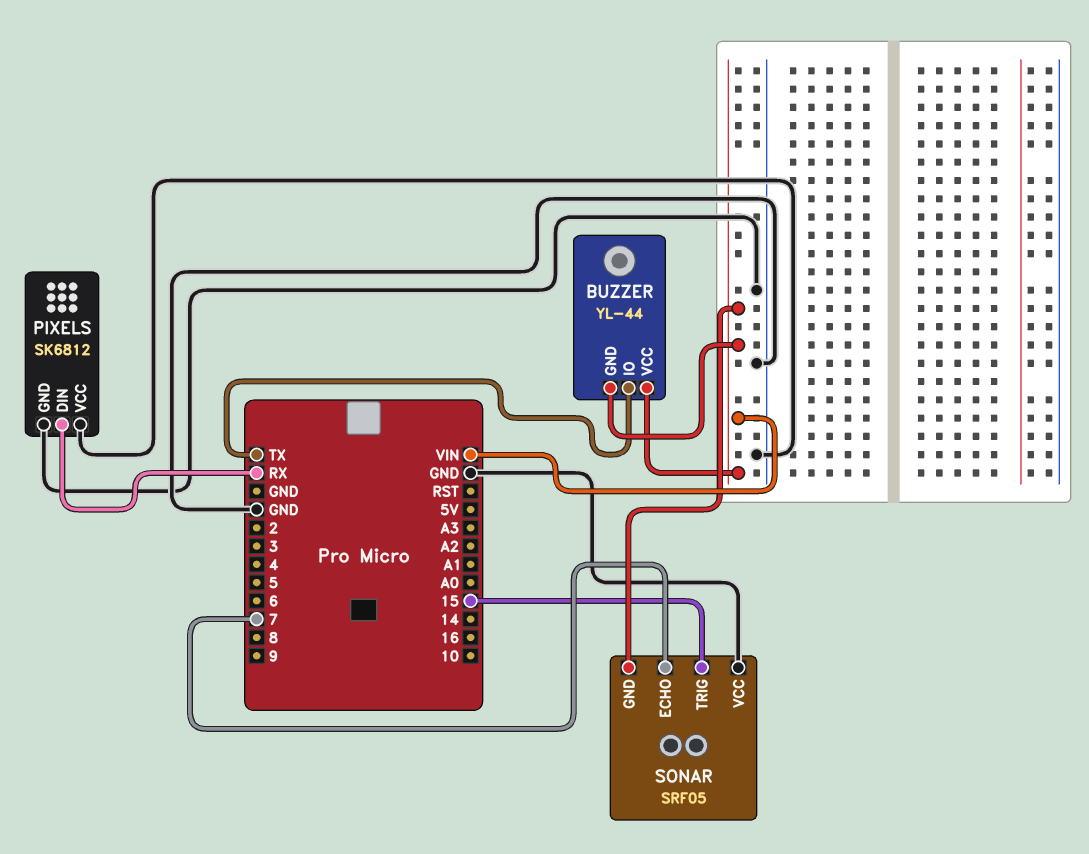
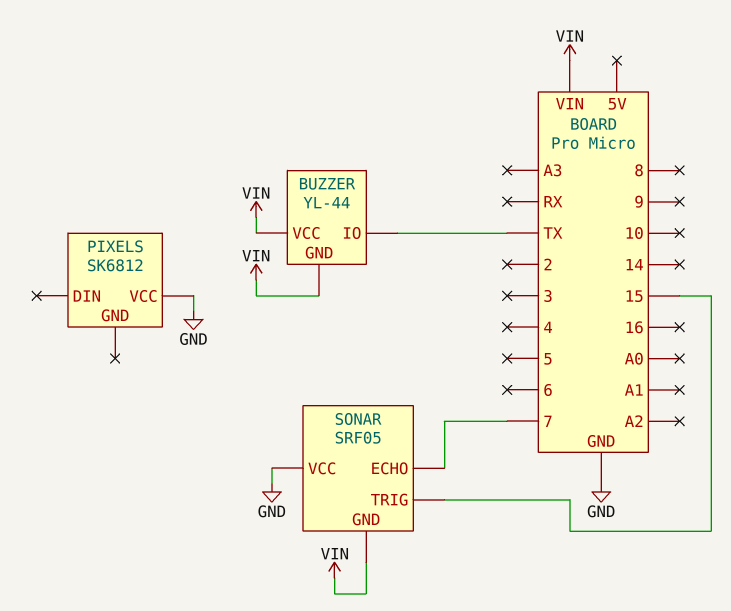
PIXELS pin DIN: RX -> none
PIXELS pin GND: GND -> none

